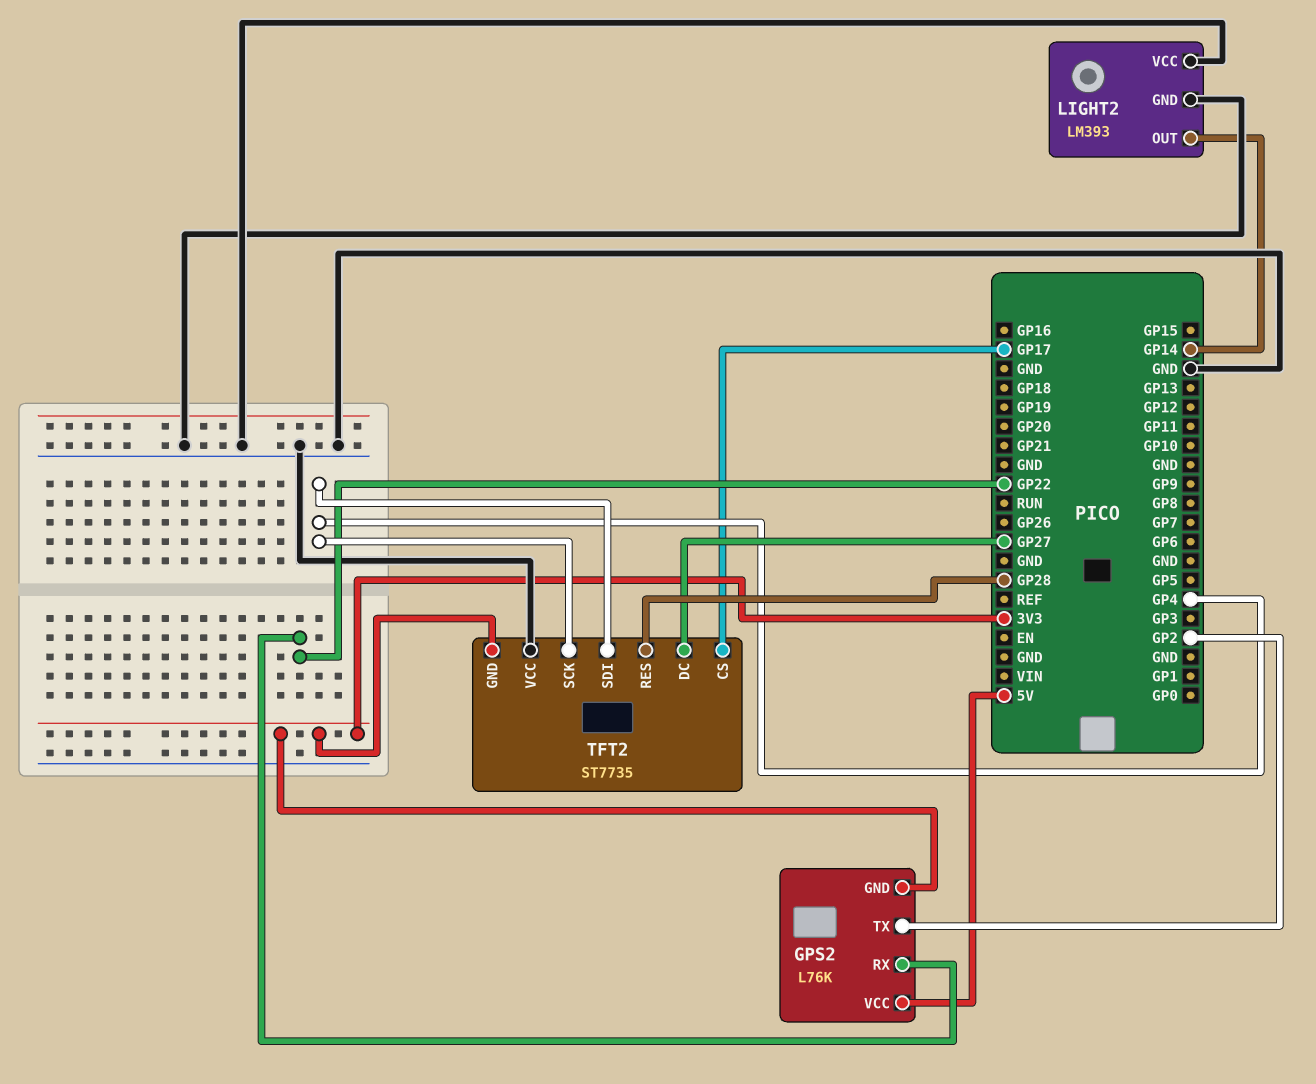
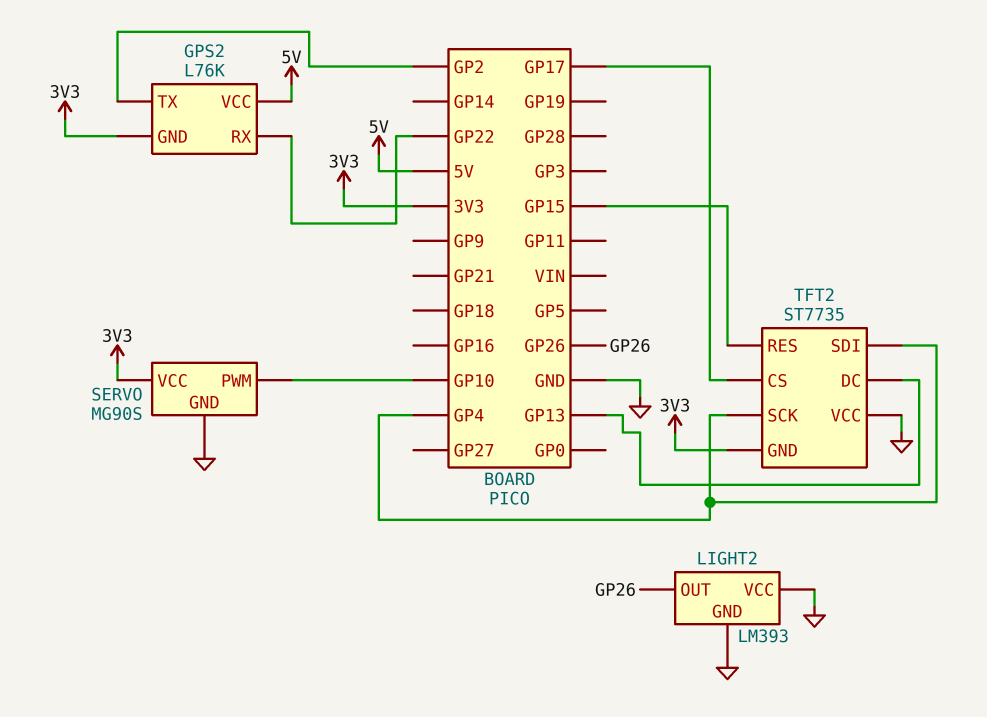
LIGHT2 pin OUT: GP14 -> GP26
SERVO: none -> MG90S
SERVO pin GND: none -> GND
SERVO pin PWM: none -> GP10
SERVO pin VCC: none -> 3V3
TFT2 pin DC: GP27 -> GP13
TFT2 pin RES: GP28 -> GP15

